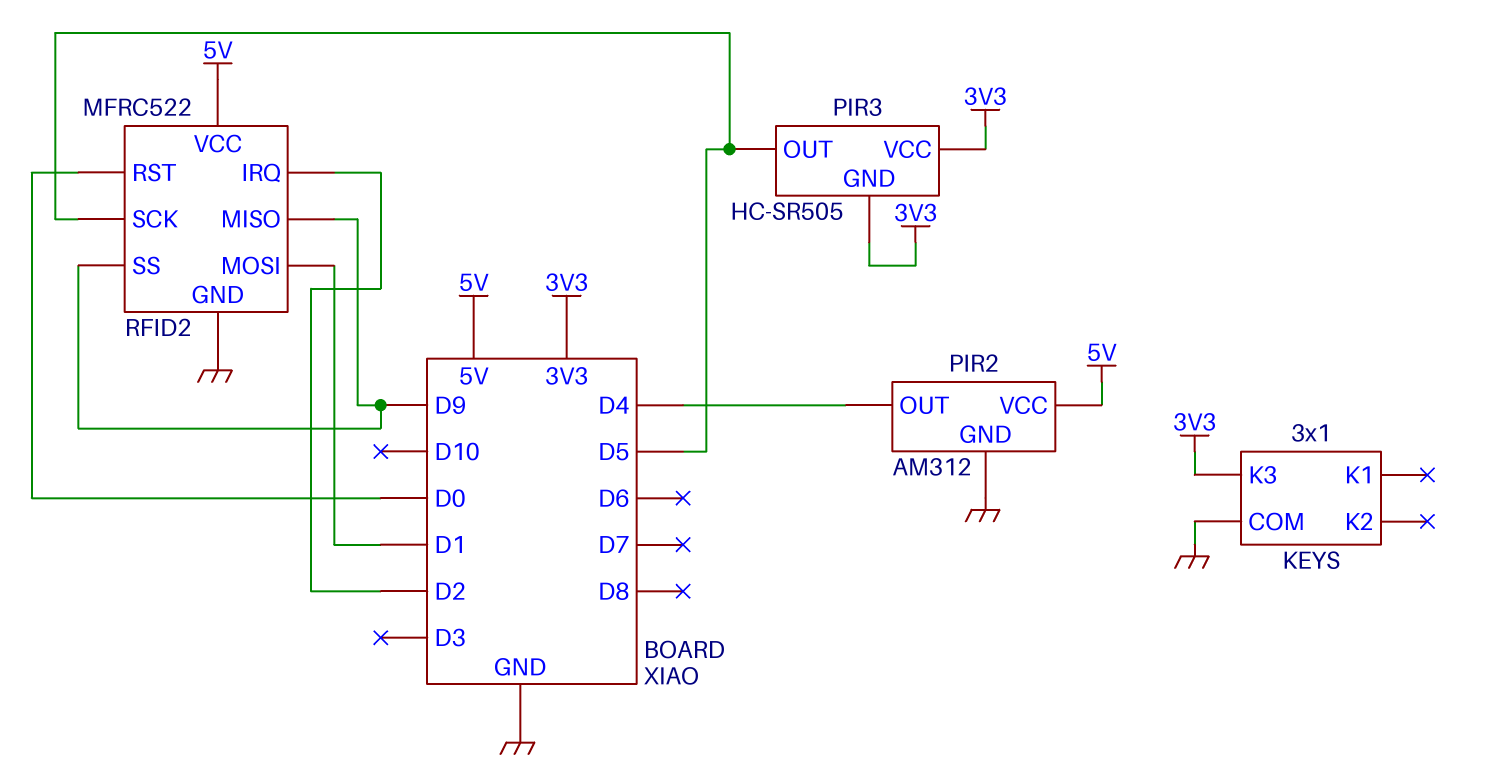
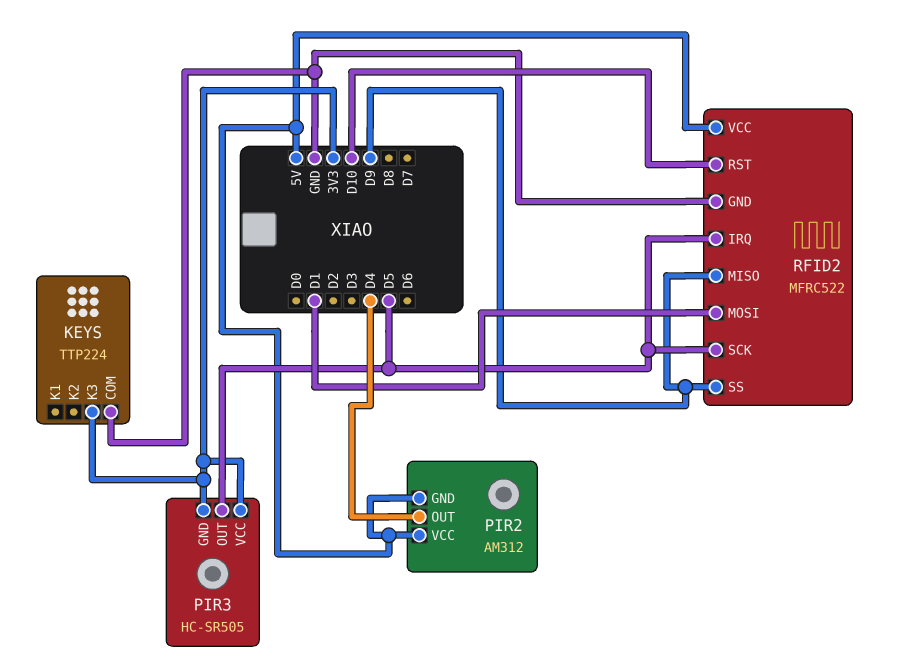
KEYS: 3x1 -> TTP224
PIR2 pin GND: GND -> 5V
RFID2 pin IRQ: D2 -> D5
RFID2 pin RST: D0 -> D10

